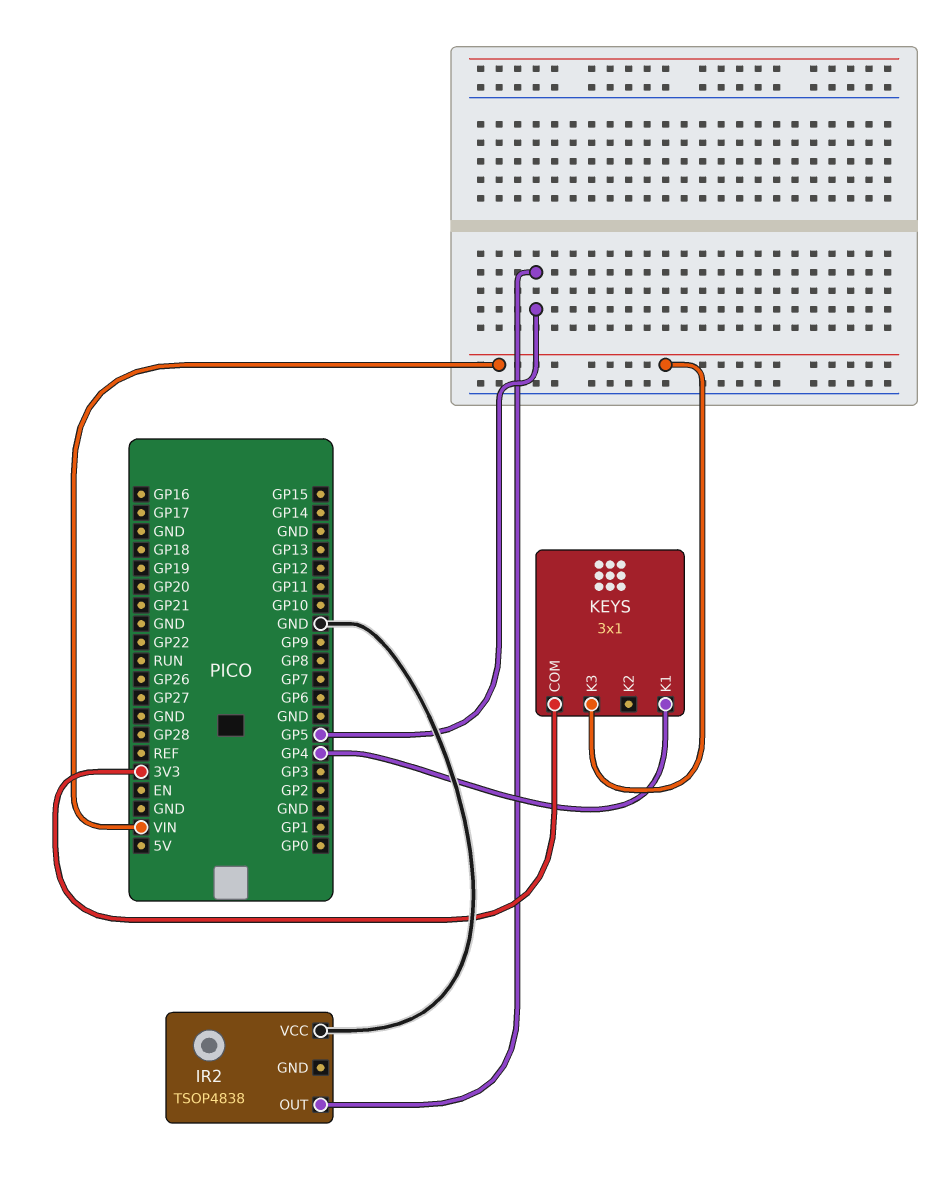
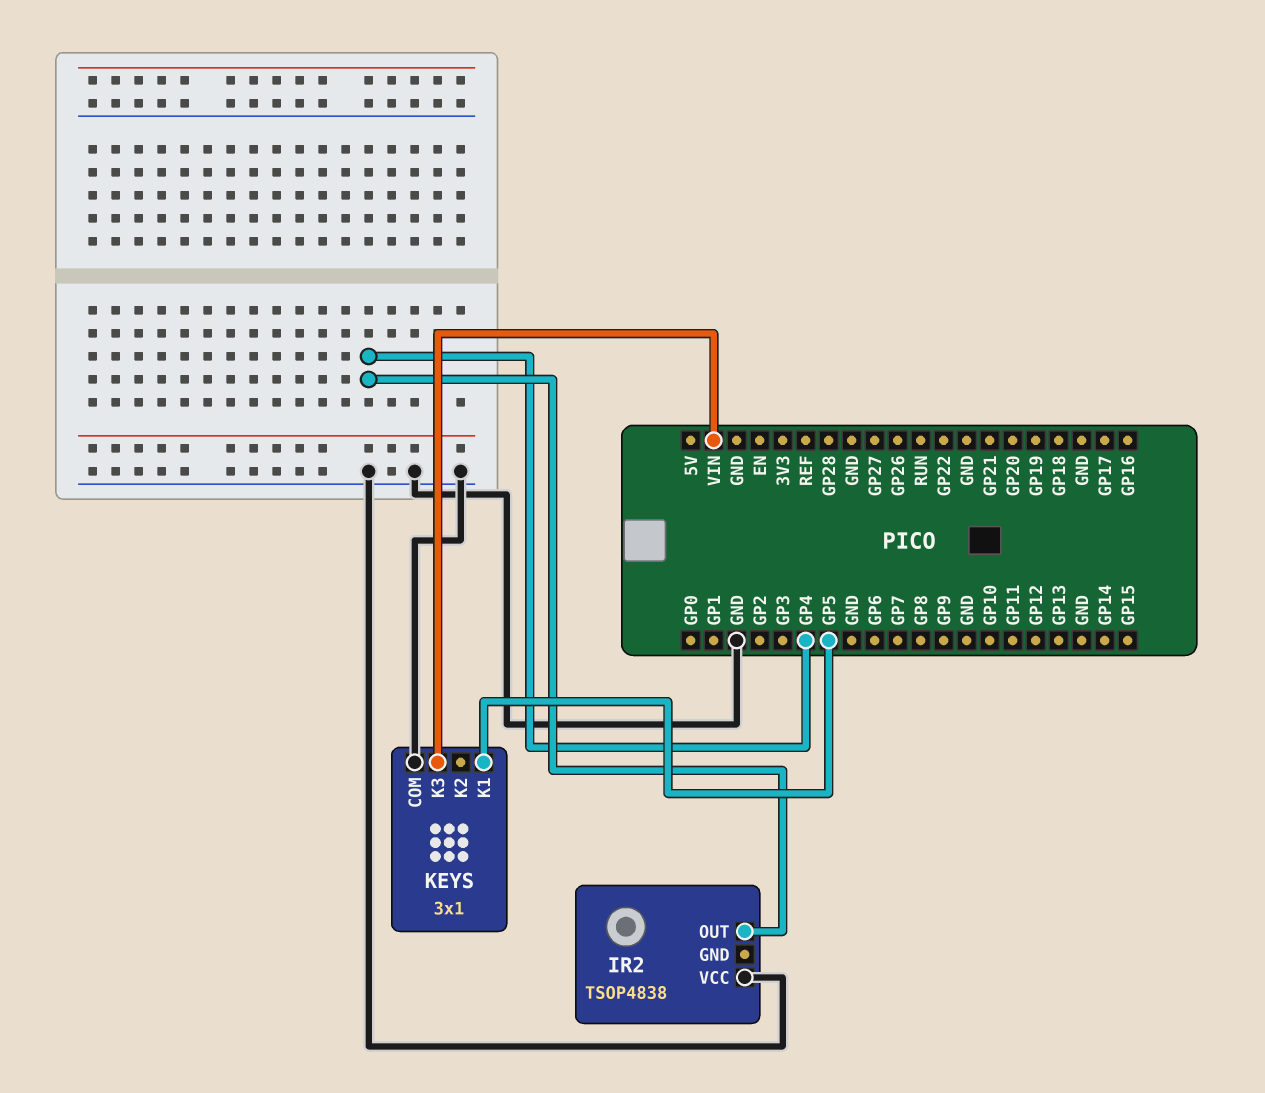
IR2 pin OUT: GP5 -> GP4
KEYS pin COM: 3V3 -> GND
KEYS pin K1: GP4 -> GP5

